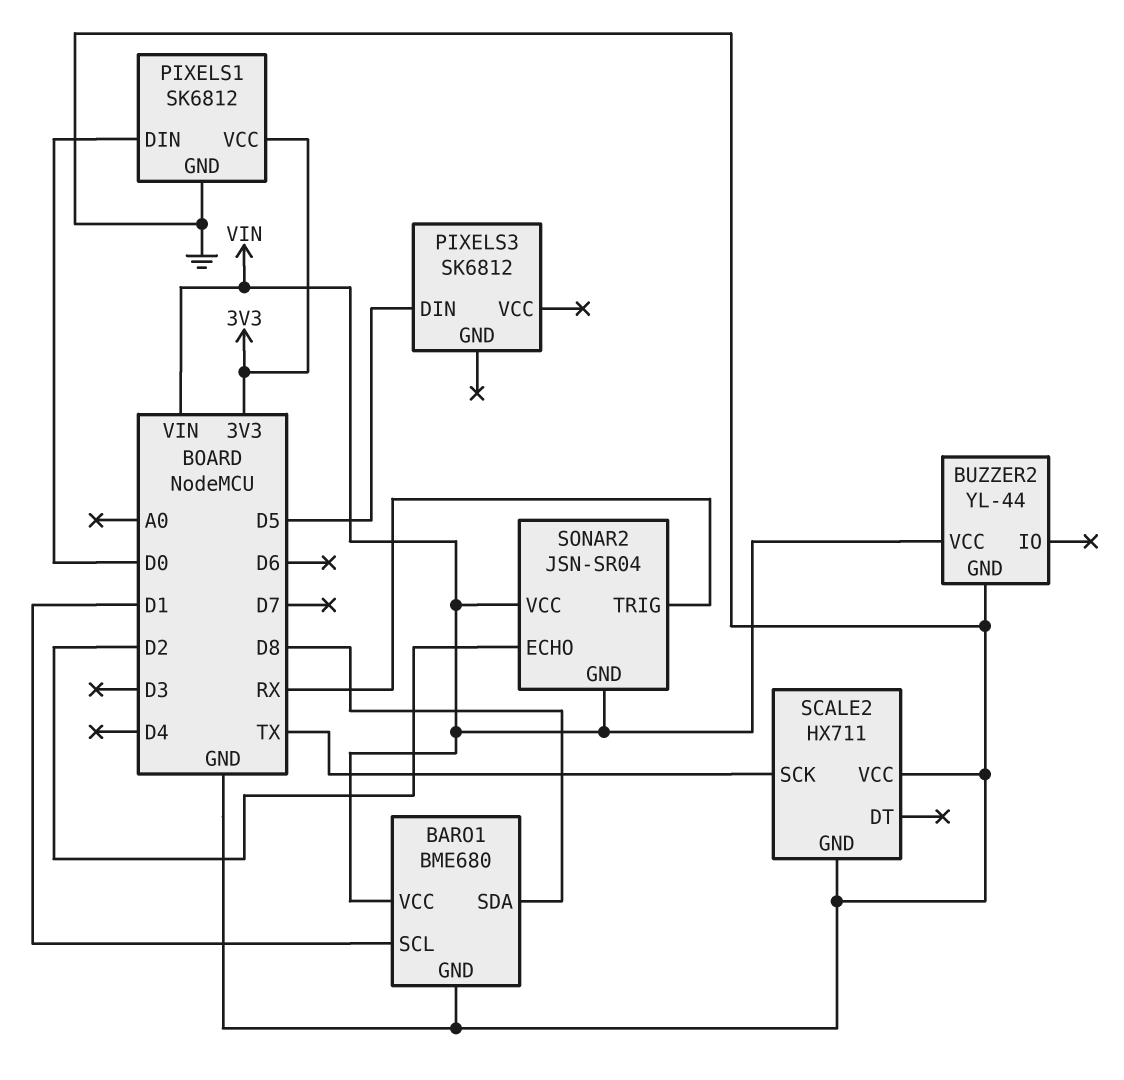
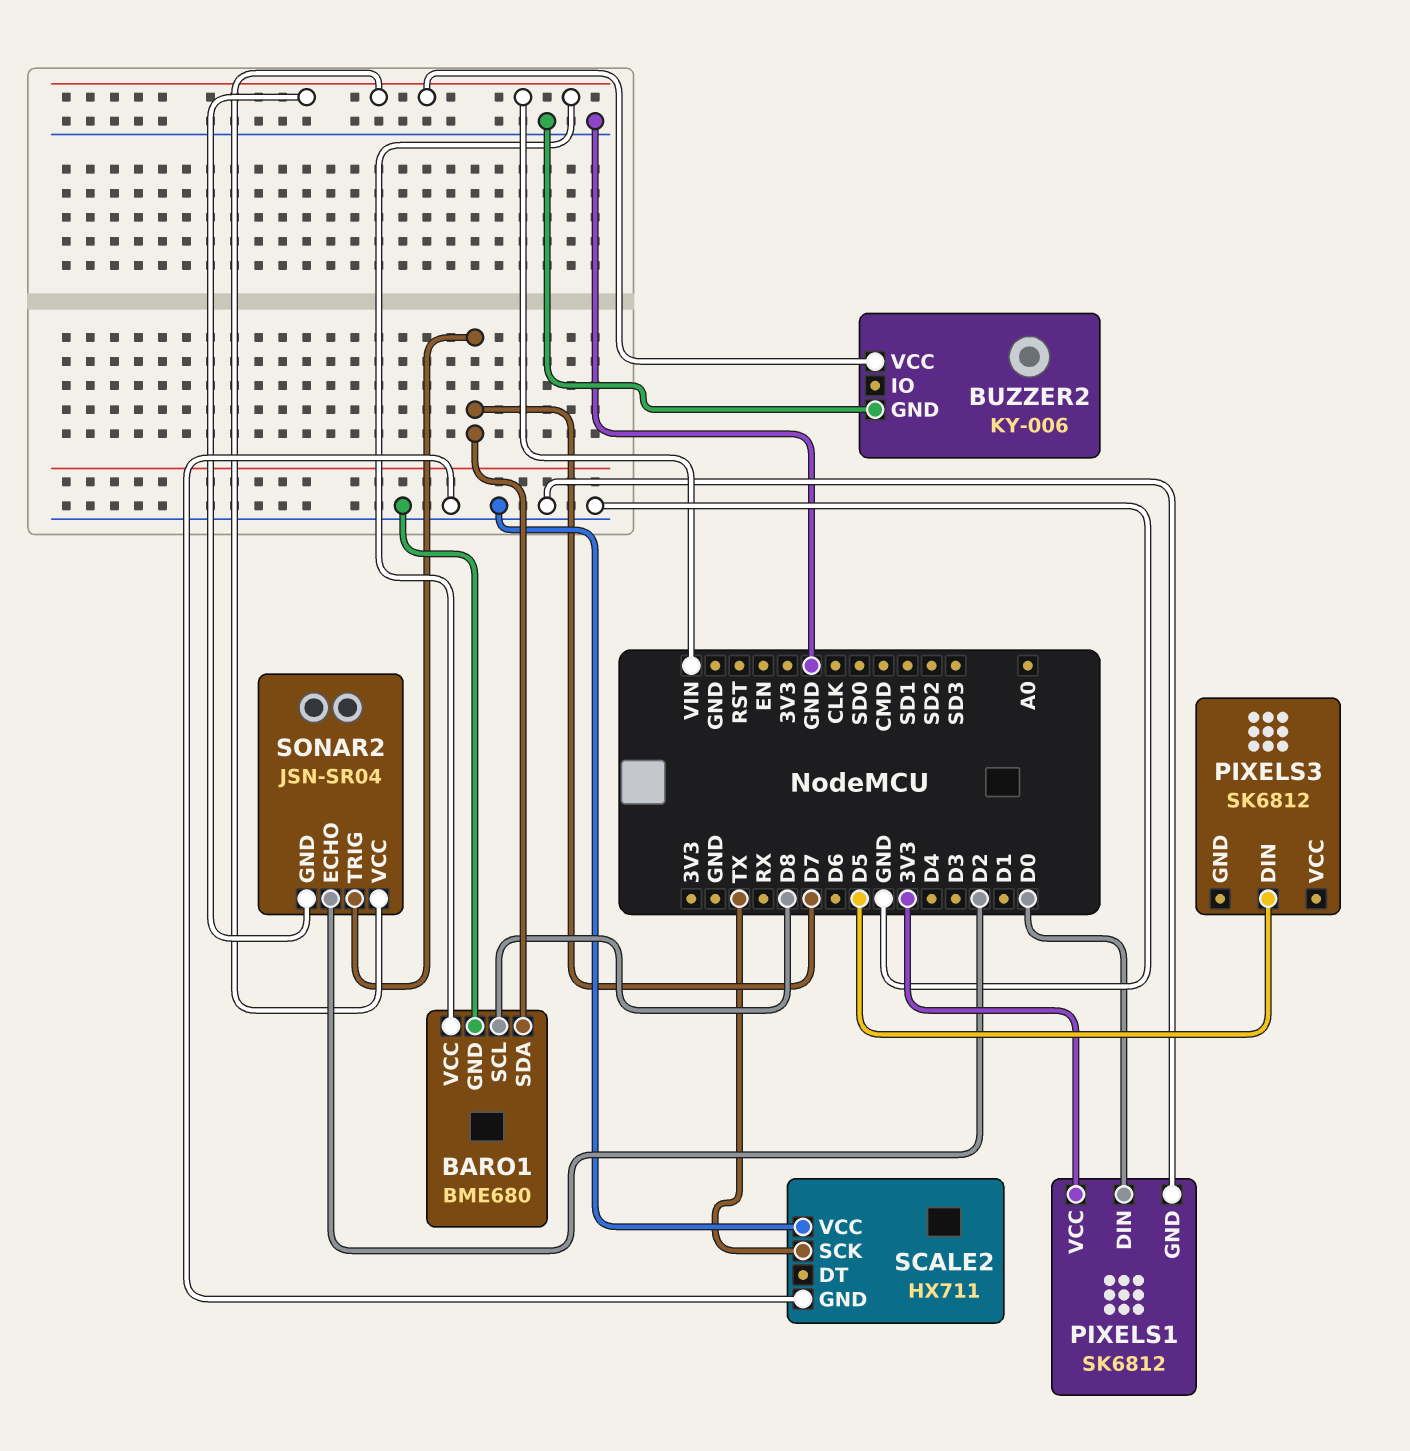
BARO1 pin SCL: D1 -> D8
BARO1 pin SDA: D8 -> D7
BUZZER2: YL-44 -> KY-006
SONAR2 pin TRIG: RX -> D7

